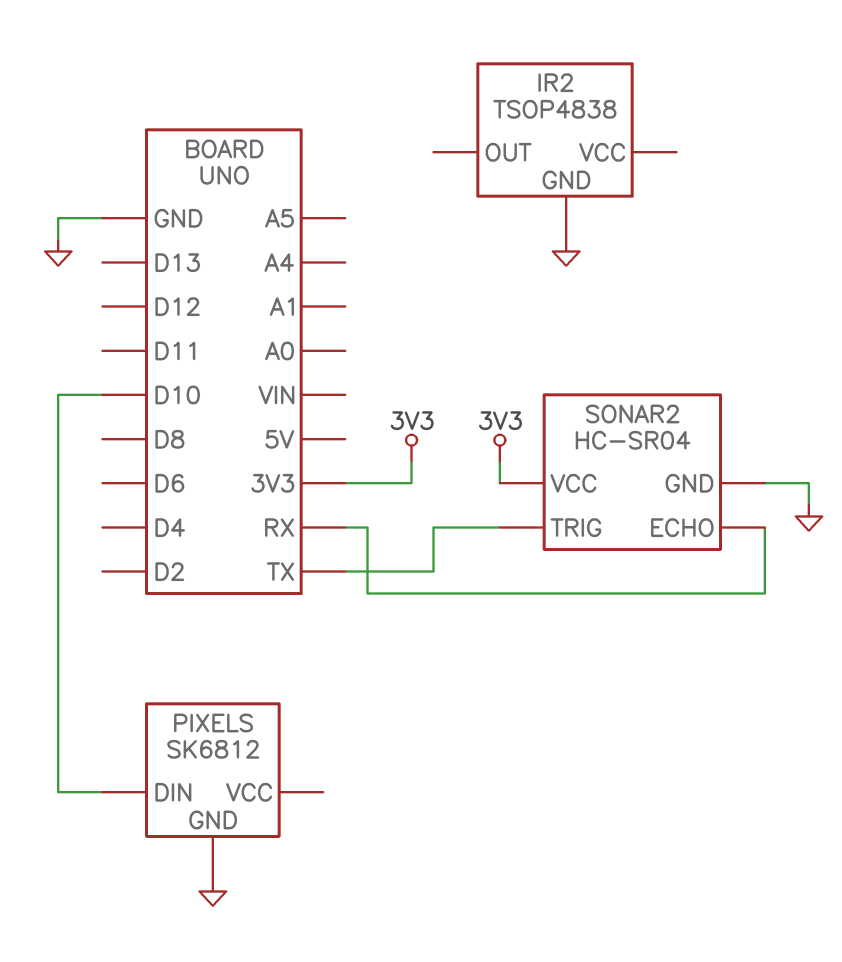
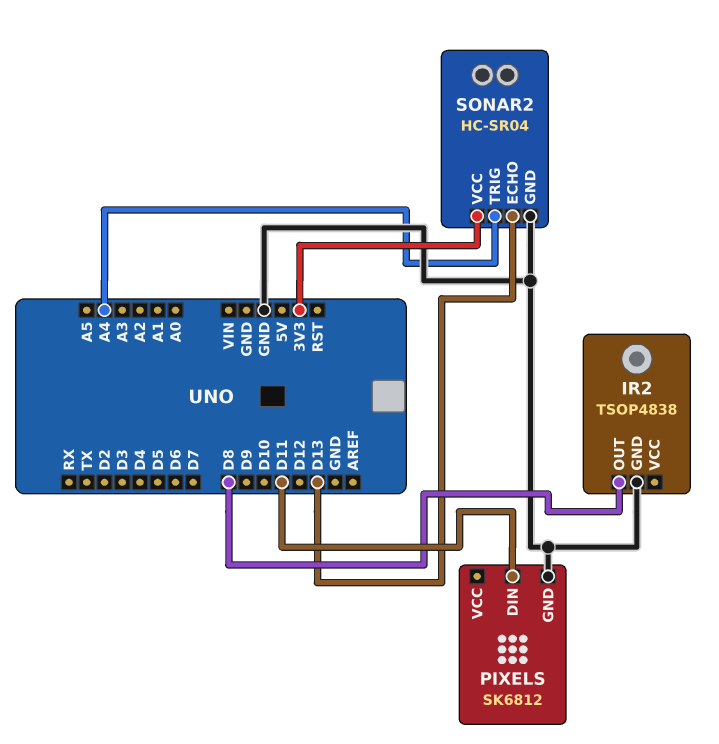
IR2 pin OUT: none -> D8
PIXELS pin DIN: D10 -> D11
SONAR2 pin ECHO: RX -> D13
SONAR2 pin TRIG: TX -> A4

